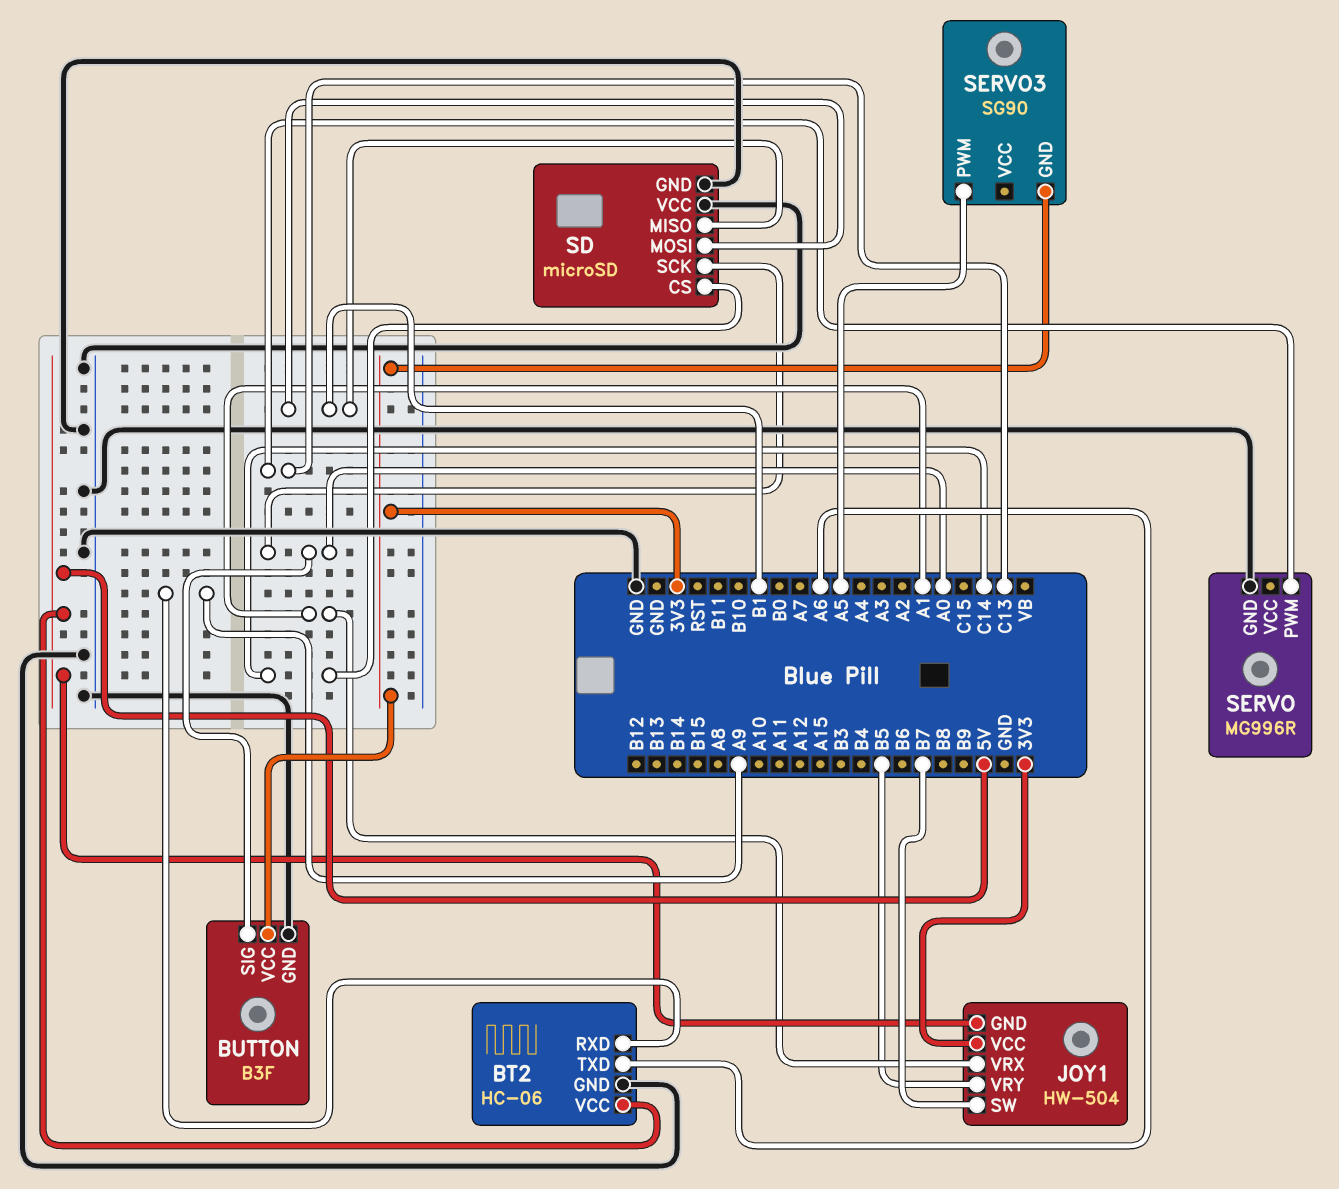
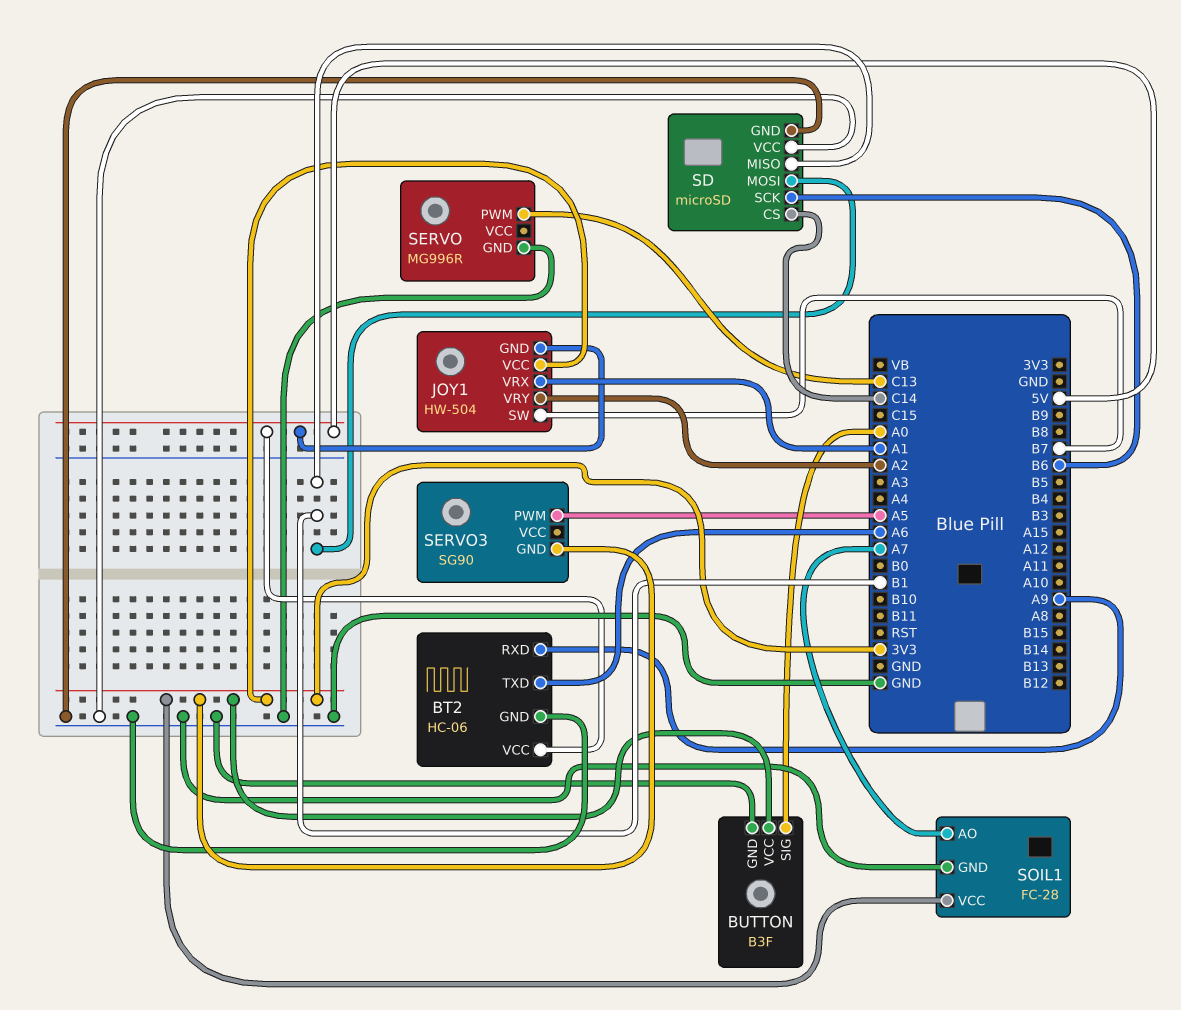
JOY1 pin VRY: B5 -> A2
SD pin SCK: A0 -> B6
SOIL1: none -> FC-28
SOIL1 pin AO: none -> A7
SOIL1 pin GND: none -> GND
SOIL1 pin VCC: none -> 3V3

